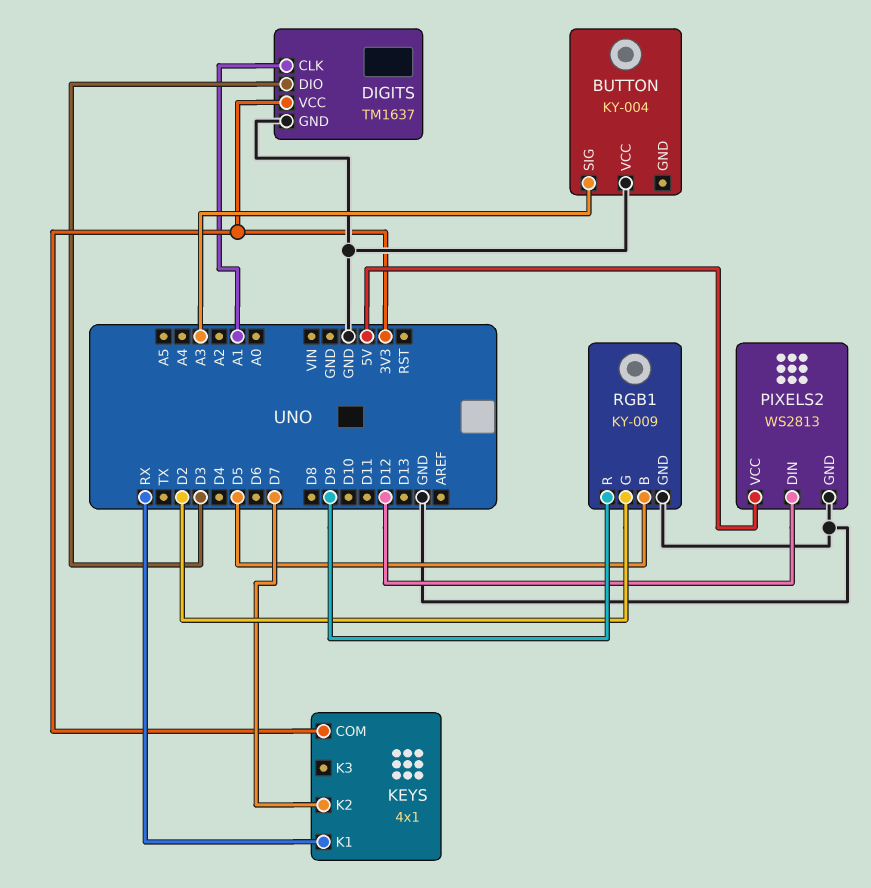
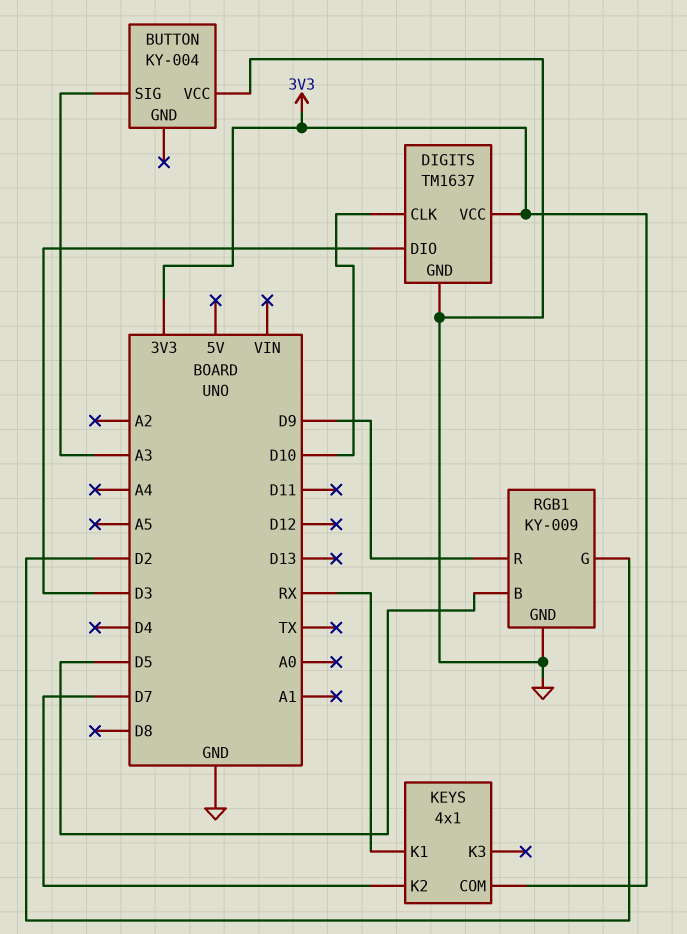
DIGITS pin CLK: A1 -> D10
PIXELS2: WS2813 -> none
PIXELS2 pin DIN: D12 -> none
PIXELS2 pin GND: GND -> none
PIXELS2 pin VCC: 5V -> none

